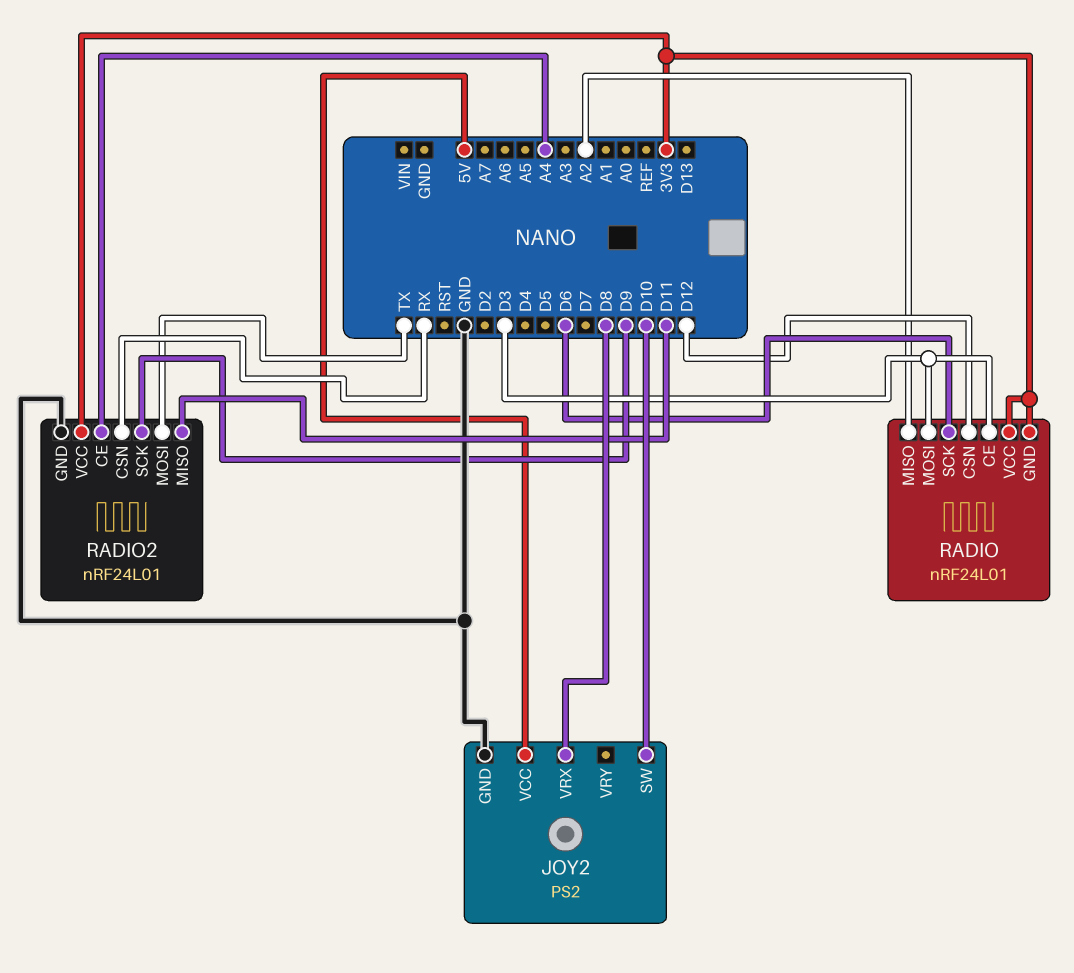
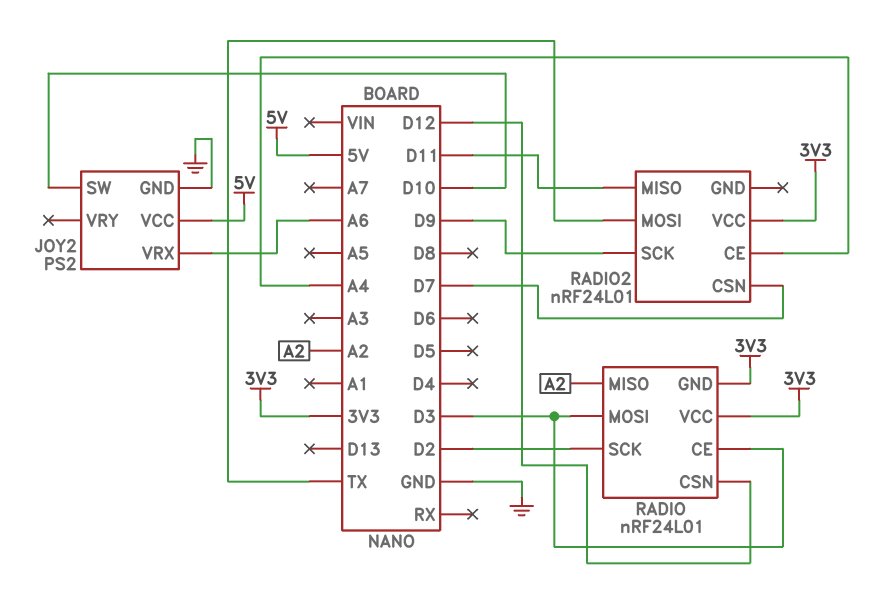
JOY2 pin VRX: D8 -> A6
RADIO pin SCK: D6 -> D2
RADIO2 pin CSN: RX -> D7
RADIO2 pin GND: GND -> none

